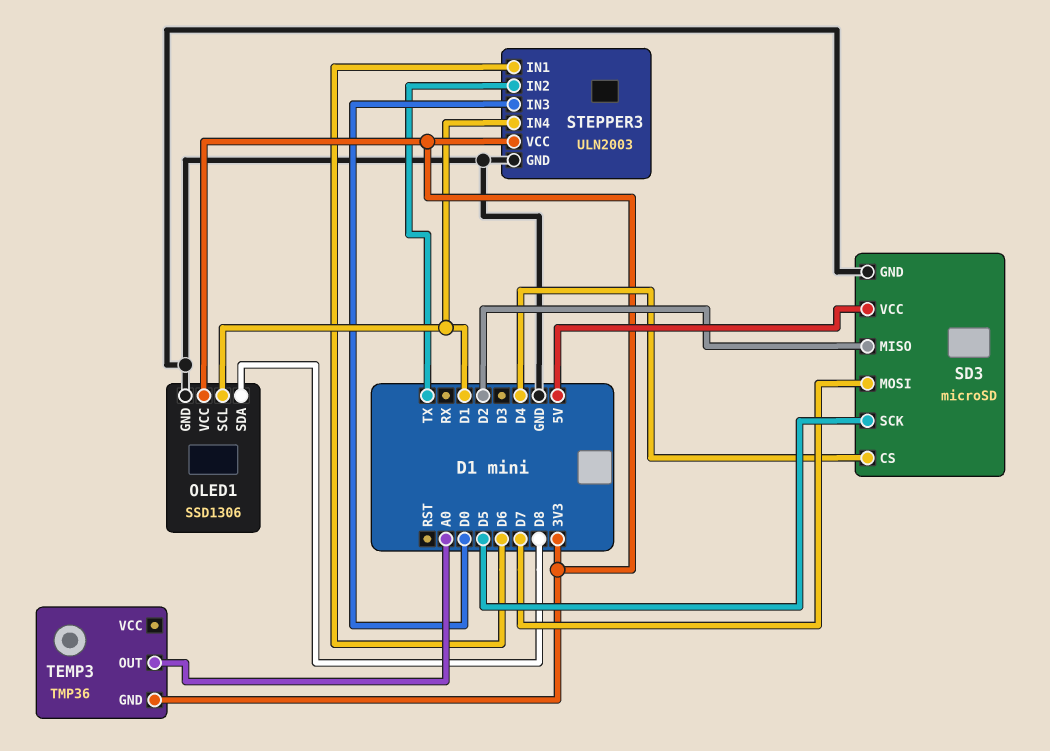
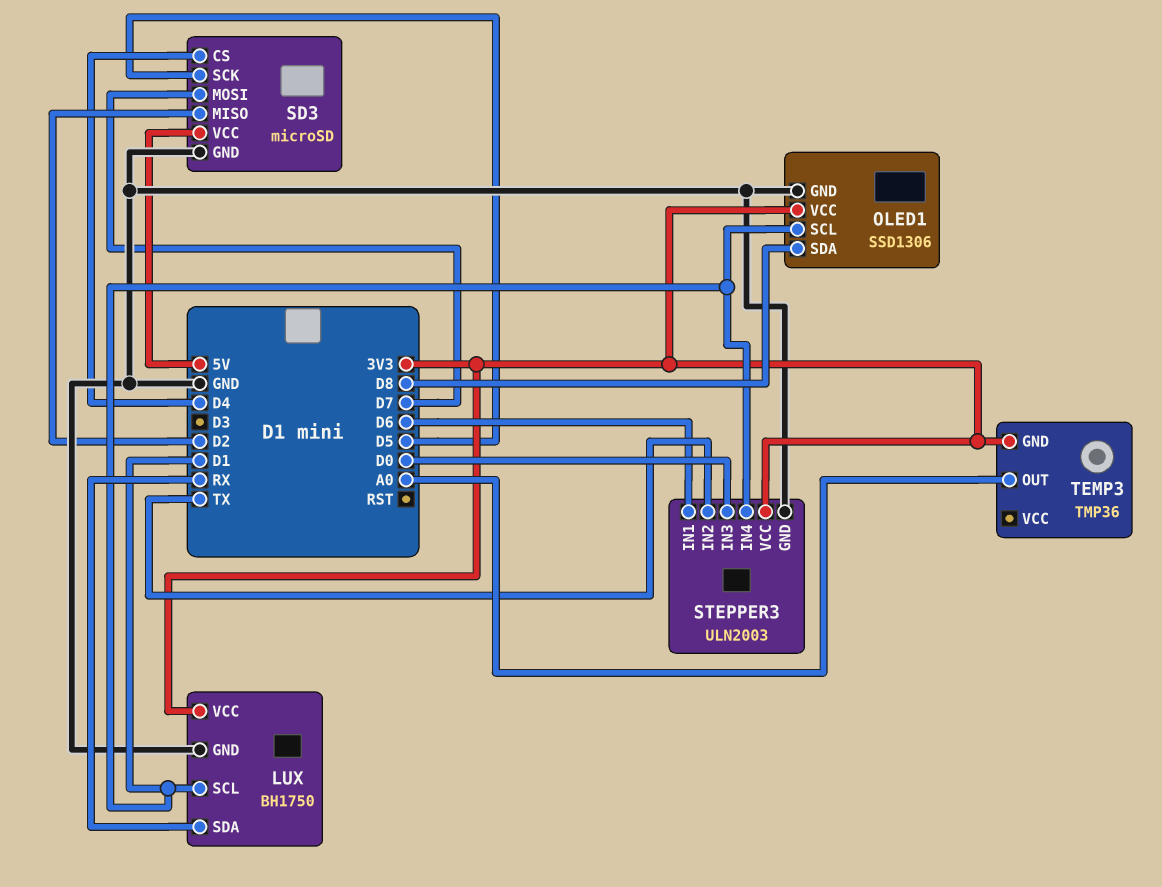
LUX: none -> BH1750
LUX pin GND: none -> GND
LUX pin SCL: none -> D1
LUX pin SDA: none -> RX
LUX pin VCC: none -> 3V3

